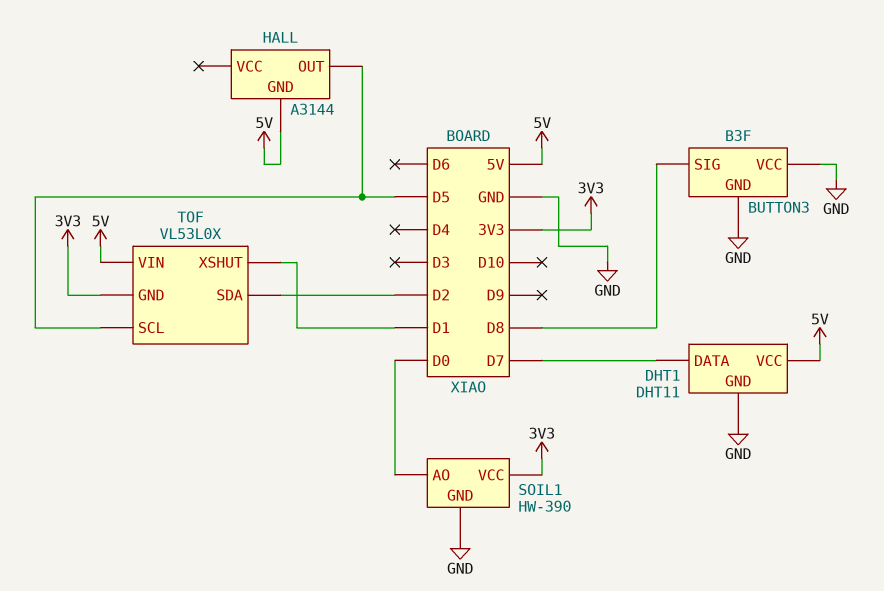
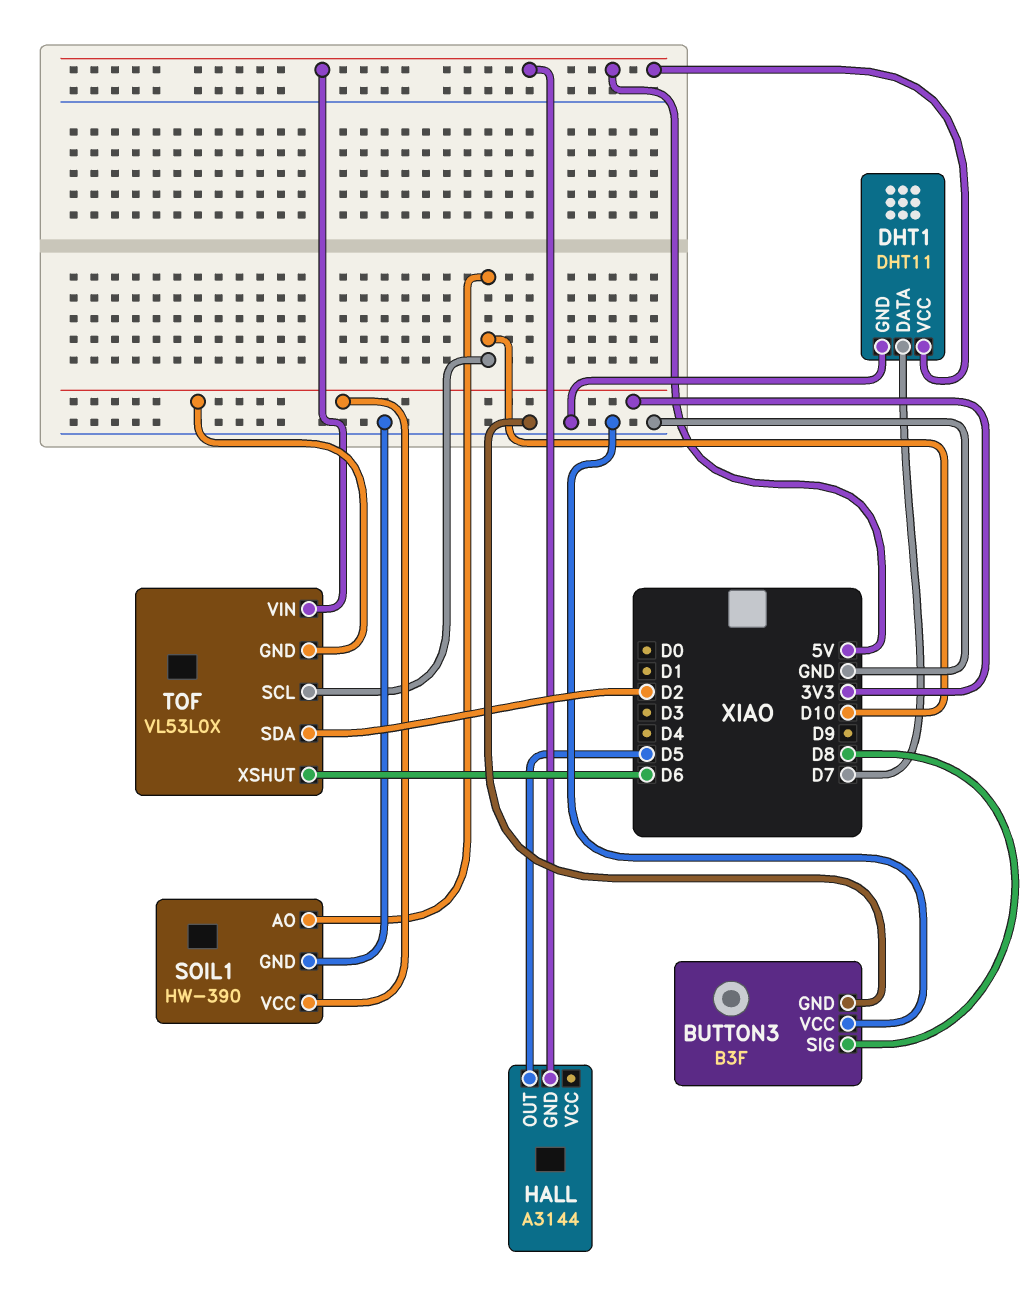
SOIL1 pin AO: D0 -> D10
TOF pin SCL: D5 -> D10
TOF pin XSHUT: D1 -> D6

